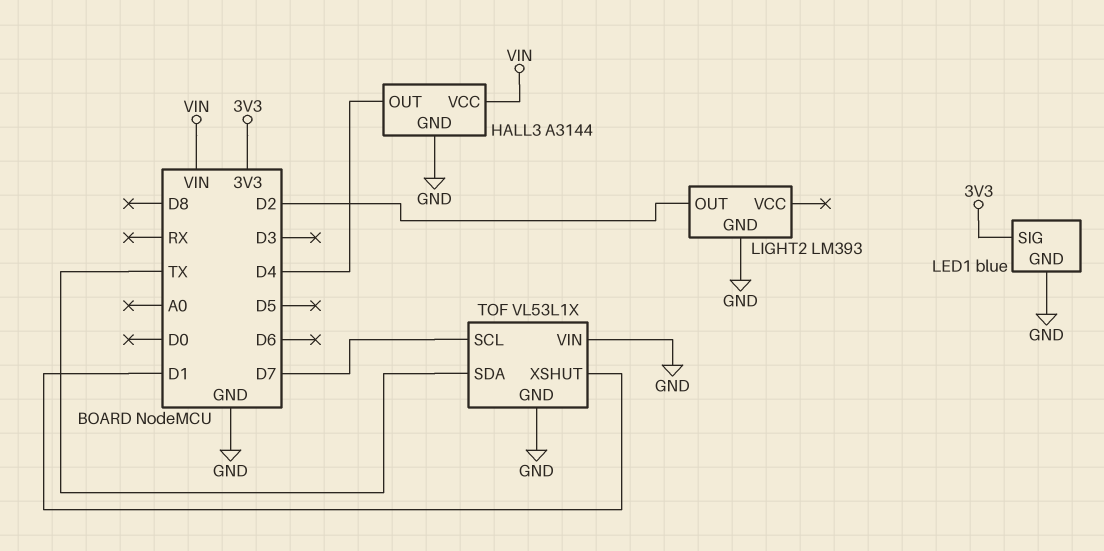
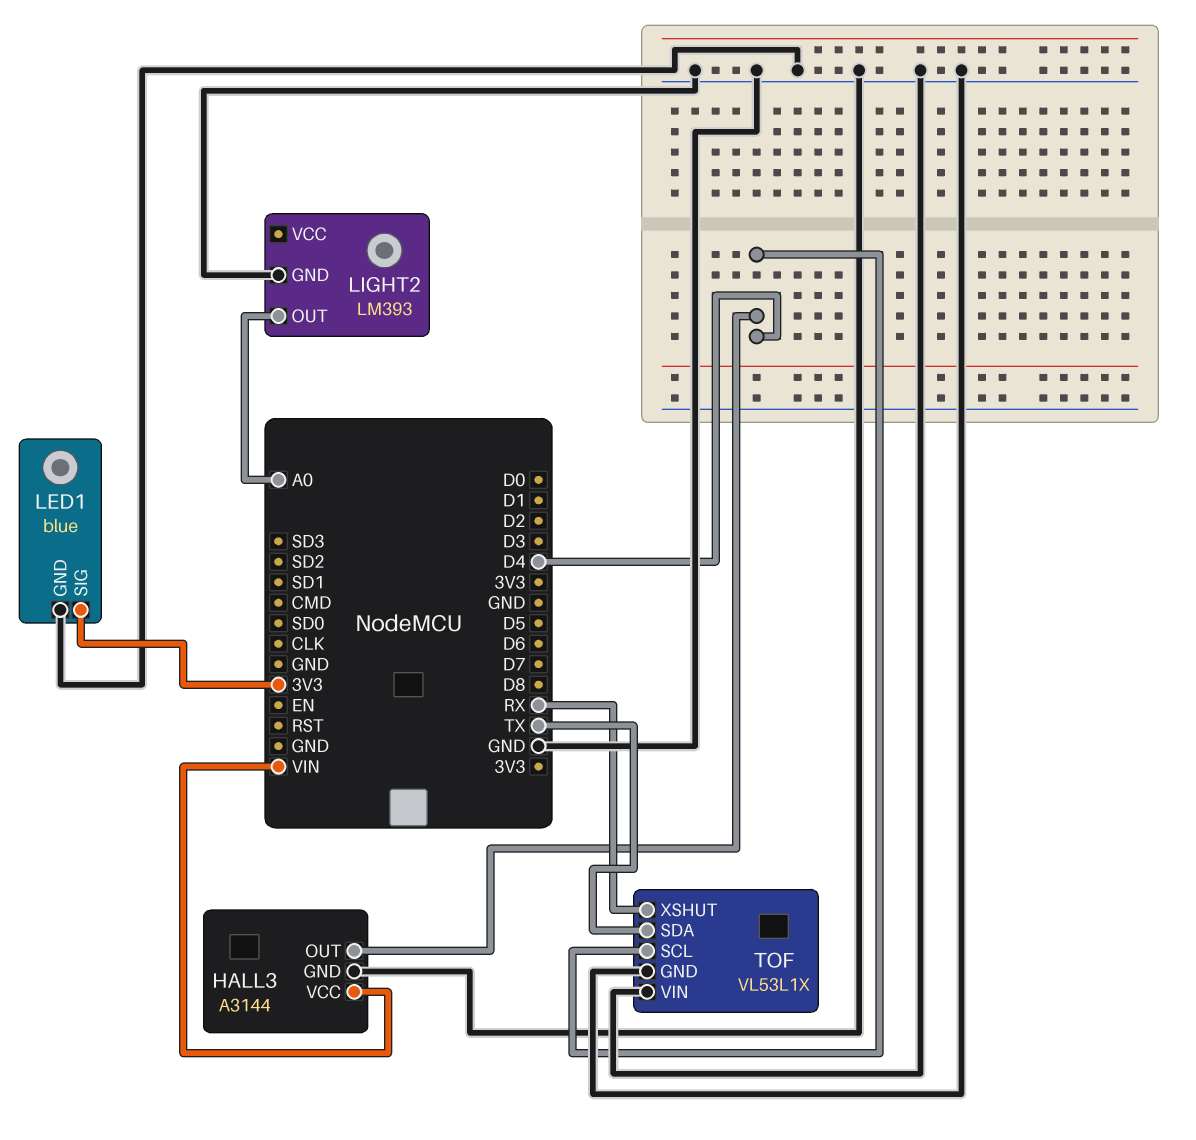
LIGHT2 pin OUT: D2 -> A0
TOF pin SCL: D7 -> D4
TOF pin XSHUT: D1 -> RX

